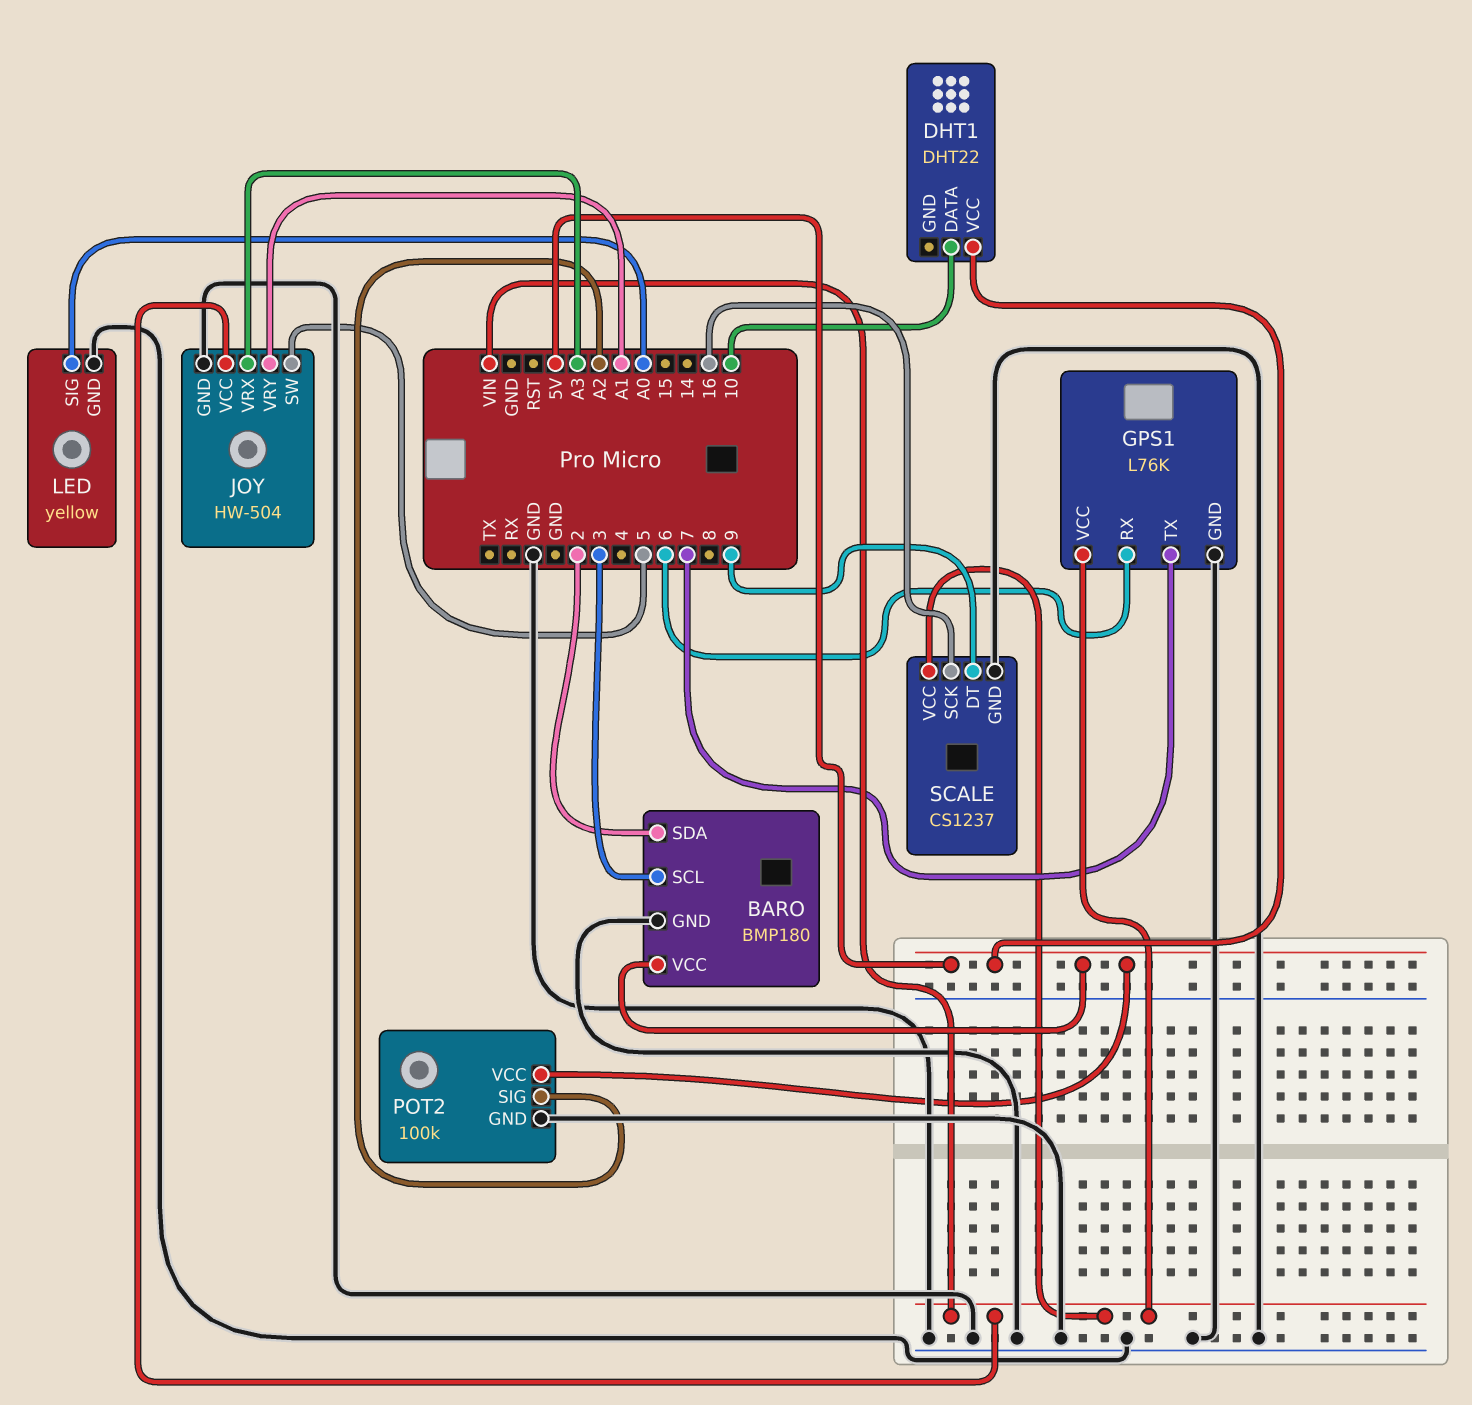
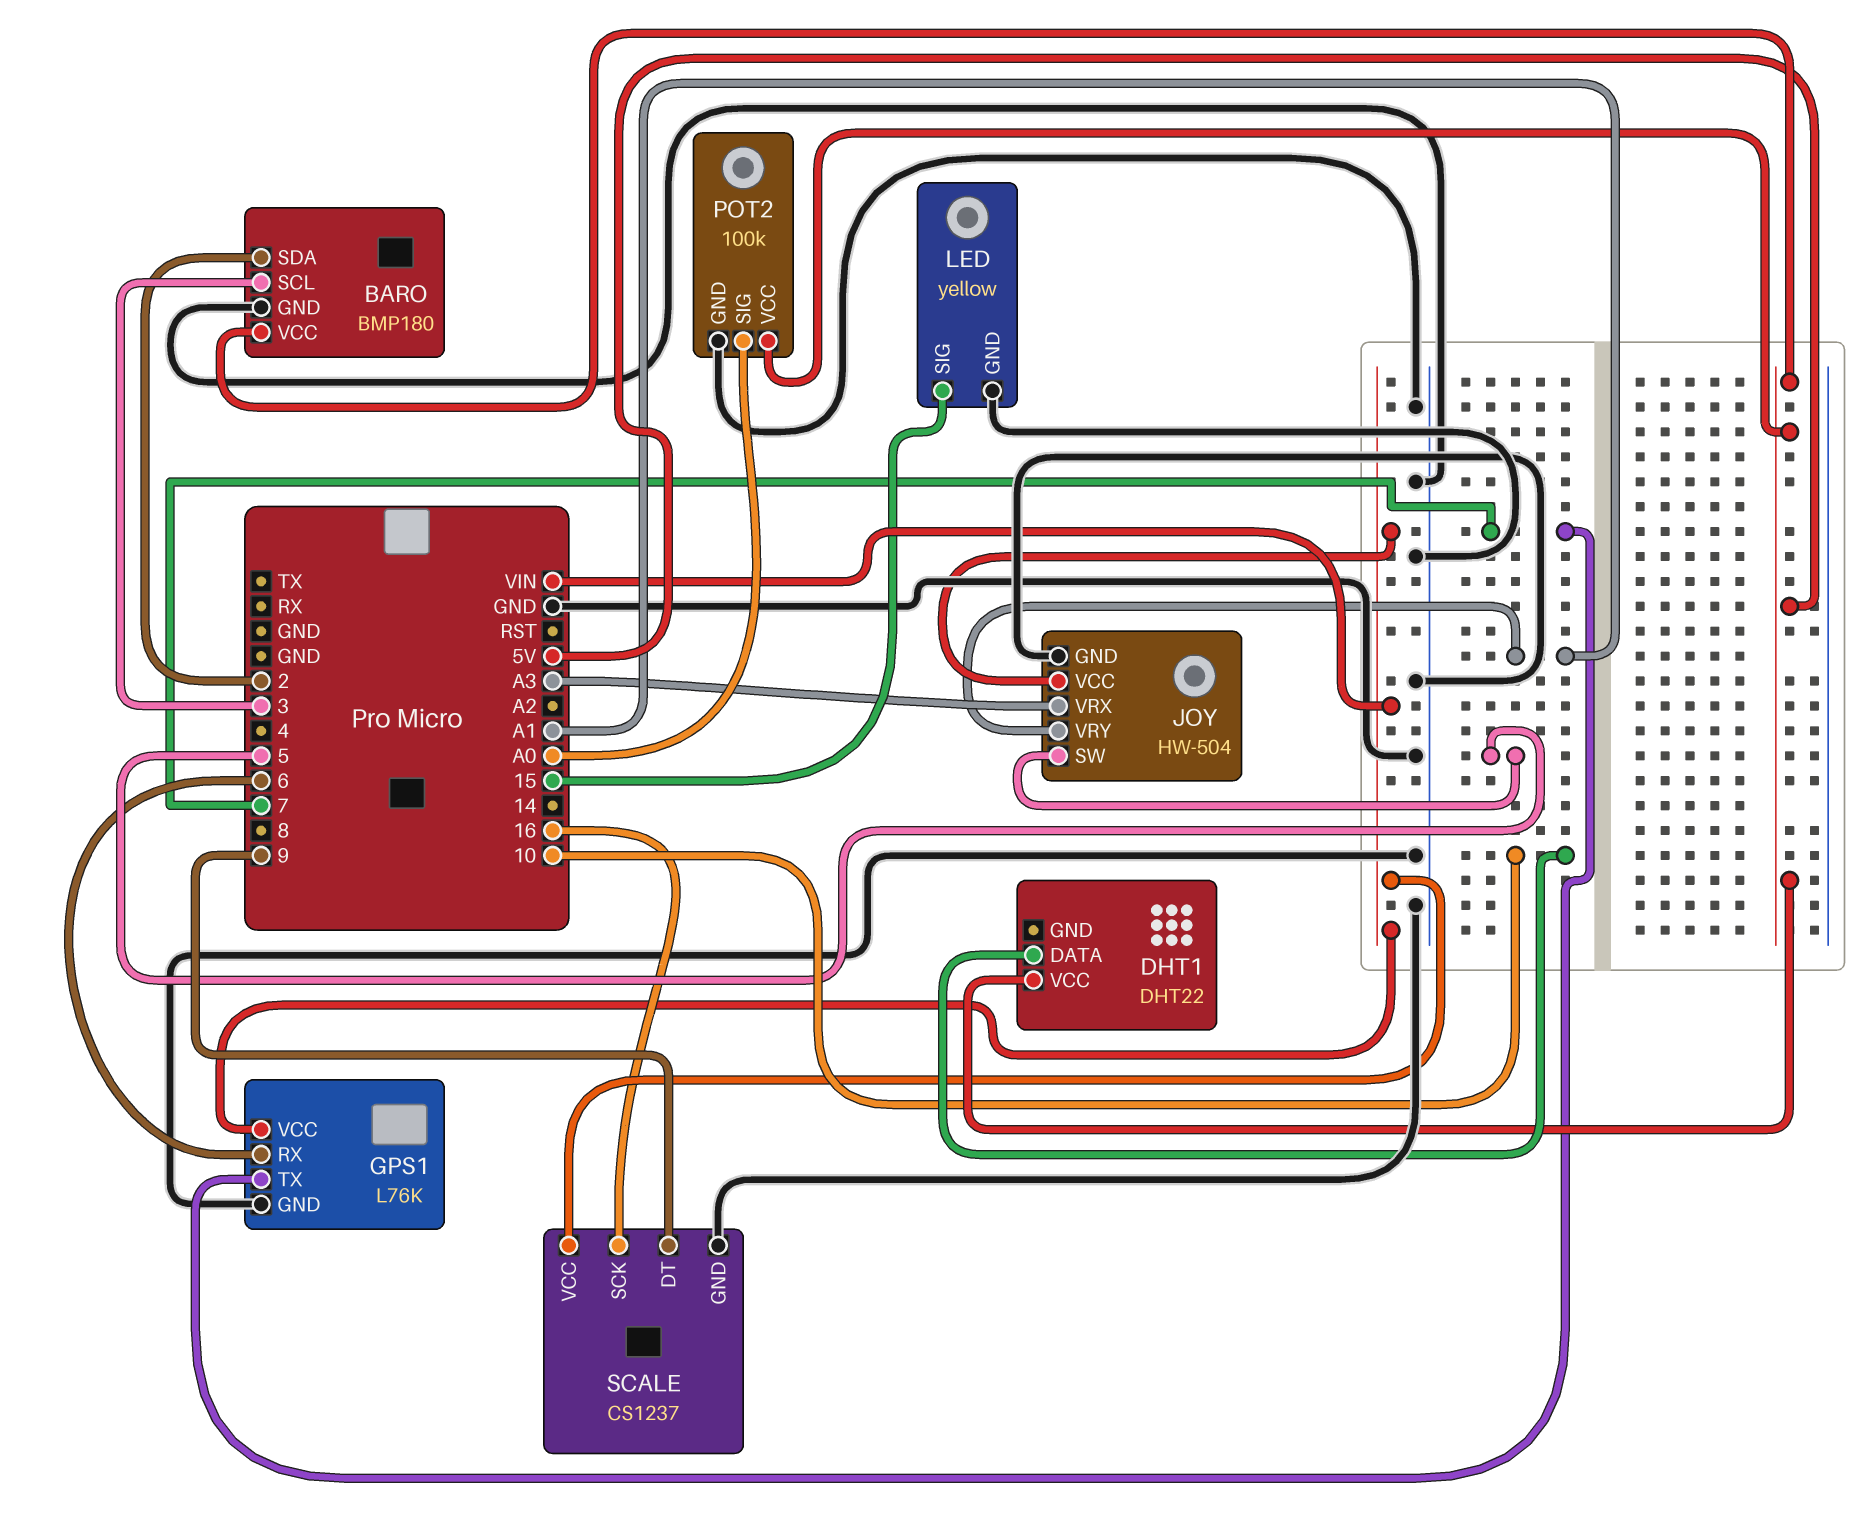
LED pin SIG: A0 -> 15
POT2 pin SIG: A2 -> A0

